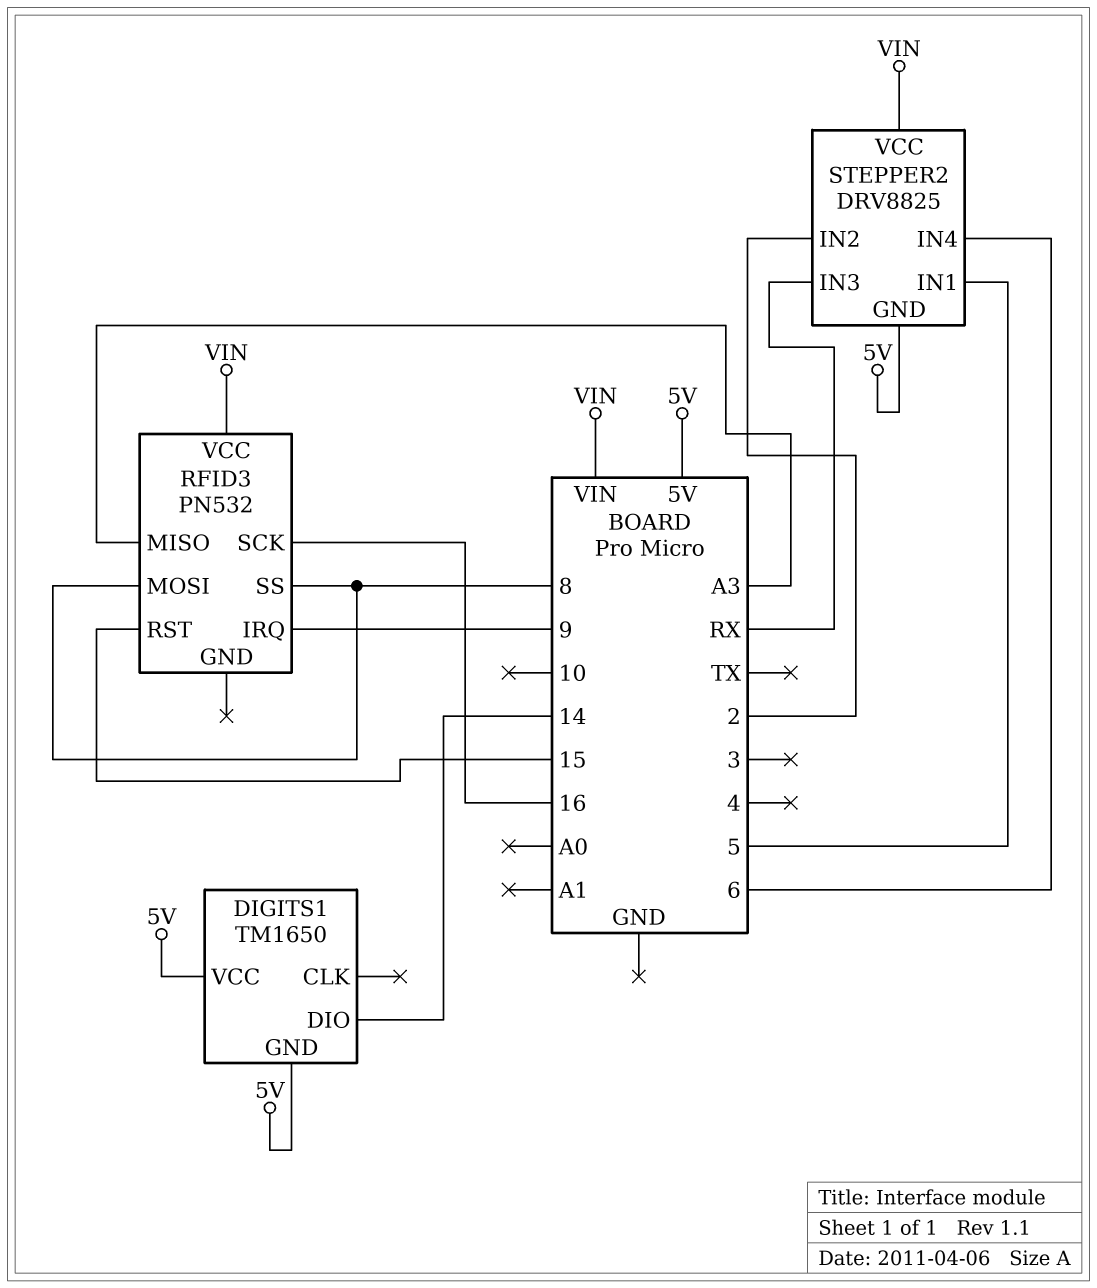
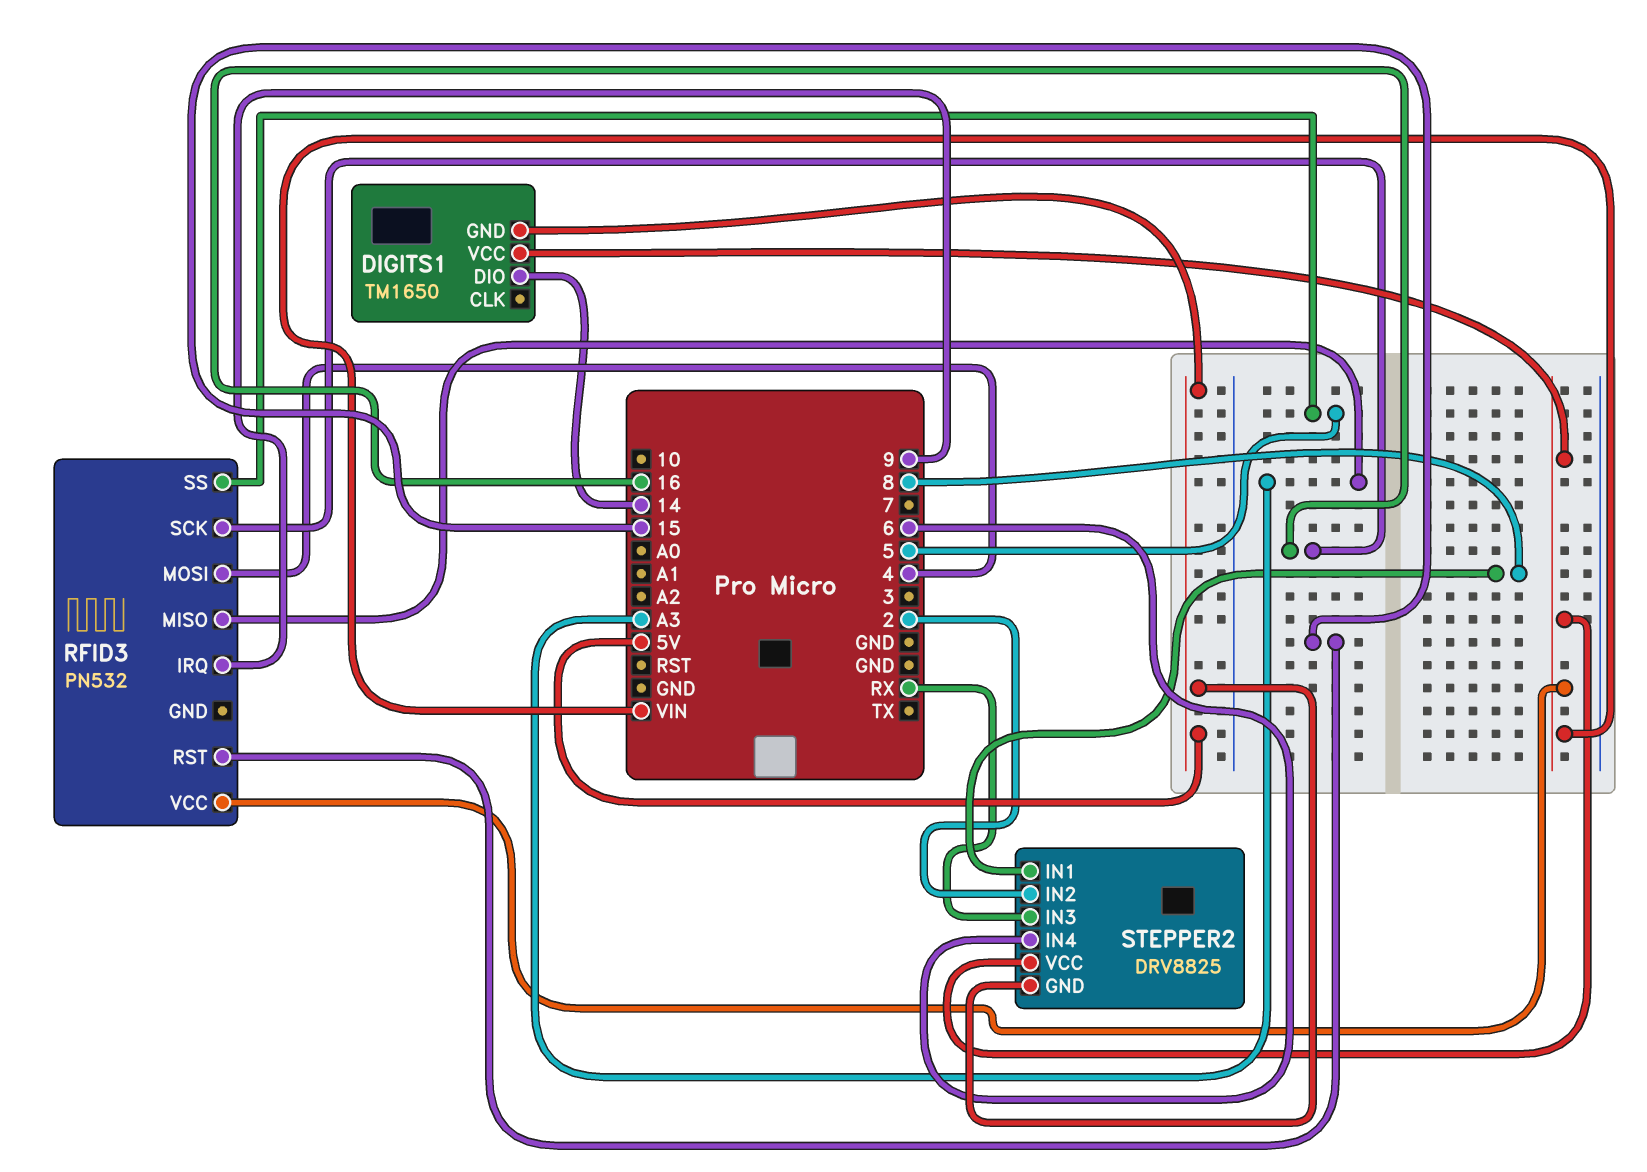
DIGITS1 pin VCC: 5V -> VIN
RFID3 pin MOSI: 8 -> 4
RFID3 pin SS: 8 -> 5
STEPPER2 pin IN1: 5 -> 8

